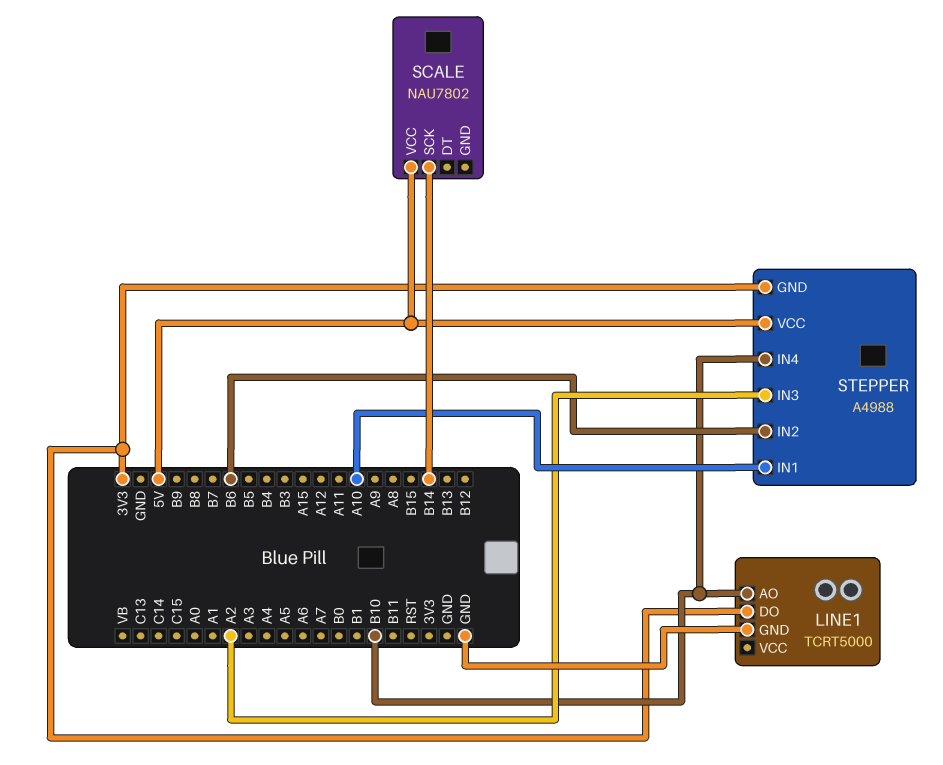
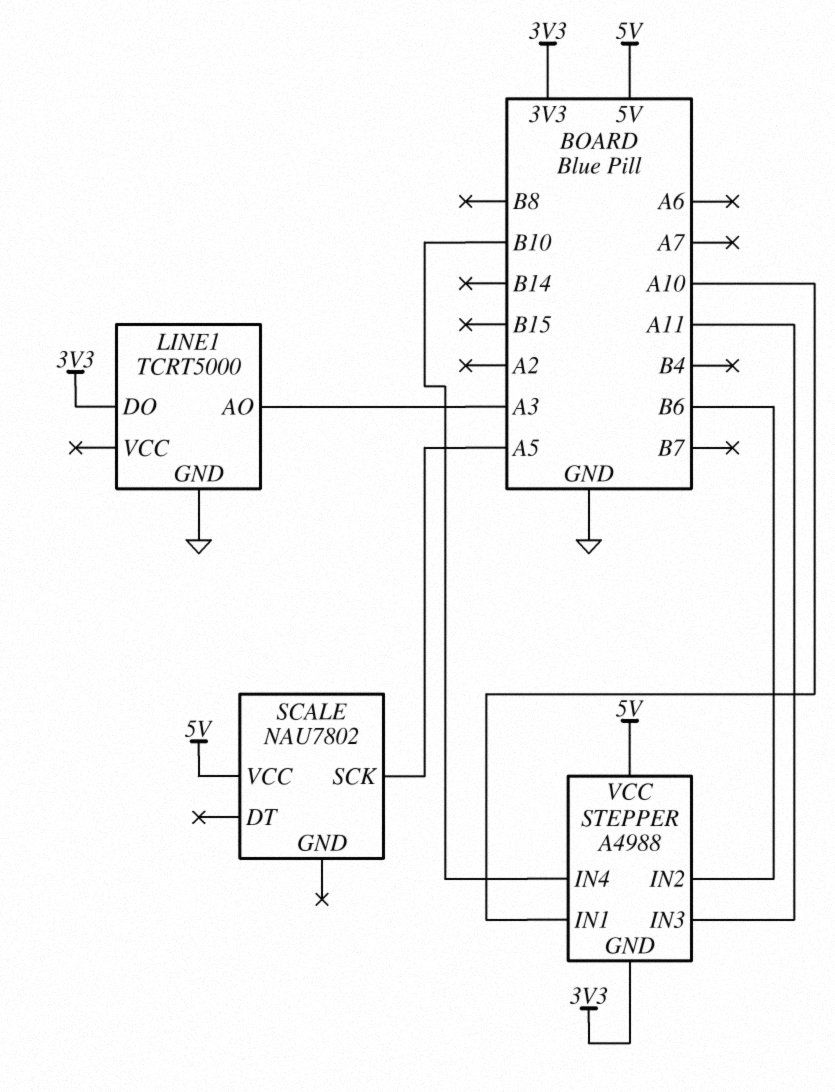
LINE1 pin AO: B10 -> A3
SCALE pin SCK: B14 -> A5
STEPPER pin IN3: A2 -> A11

